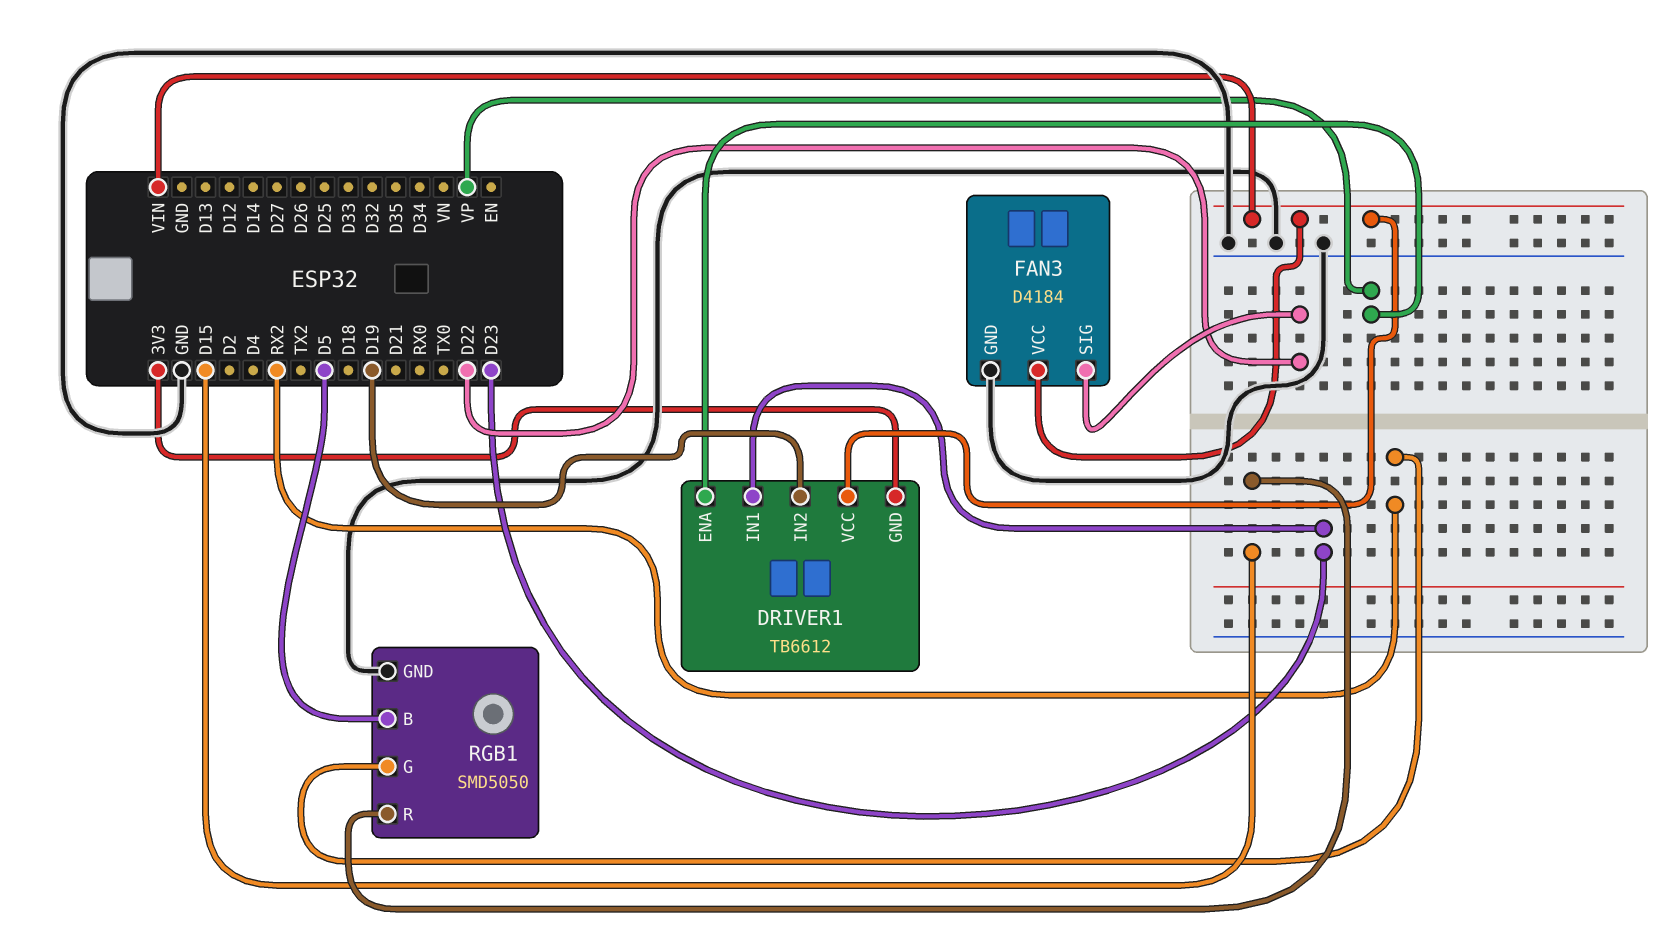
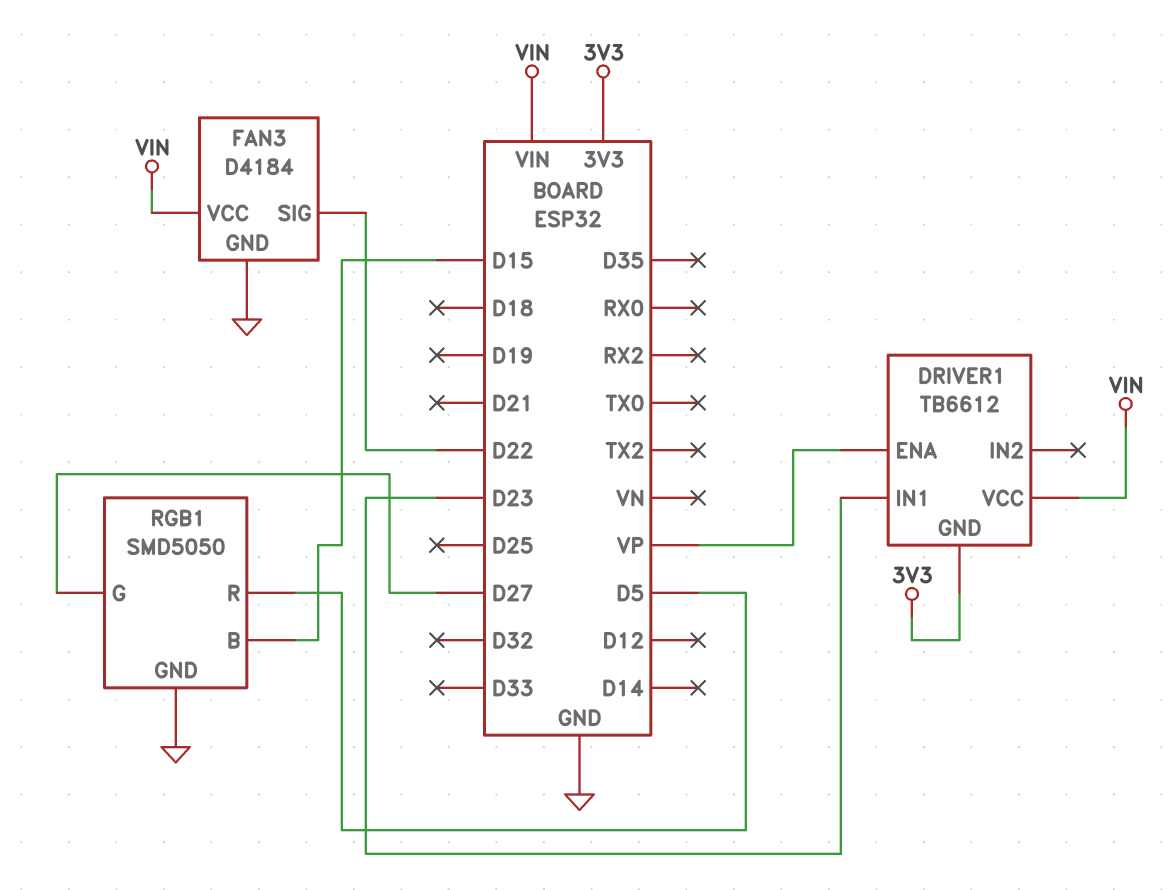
DRIVER1 pin IN2: D19 -> none
RGB1 pin B: D5 -> D15
RGB1 pin G: RX2 -> D27
RGB1 pin R: D15 -> D5

